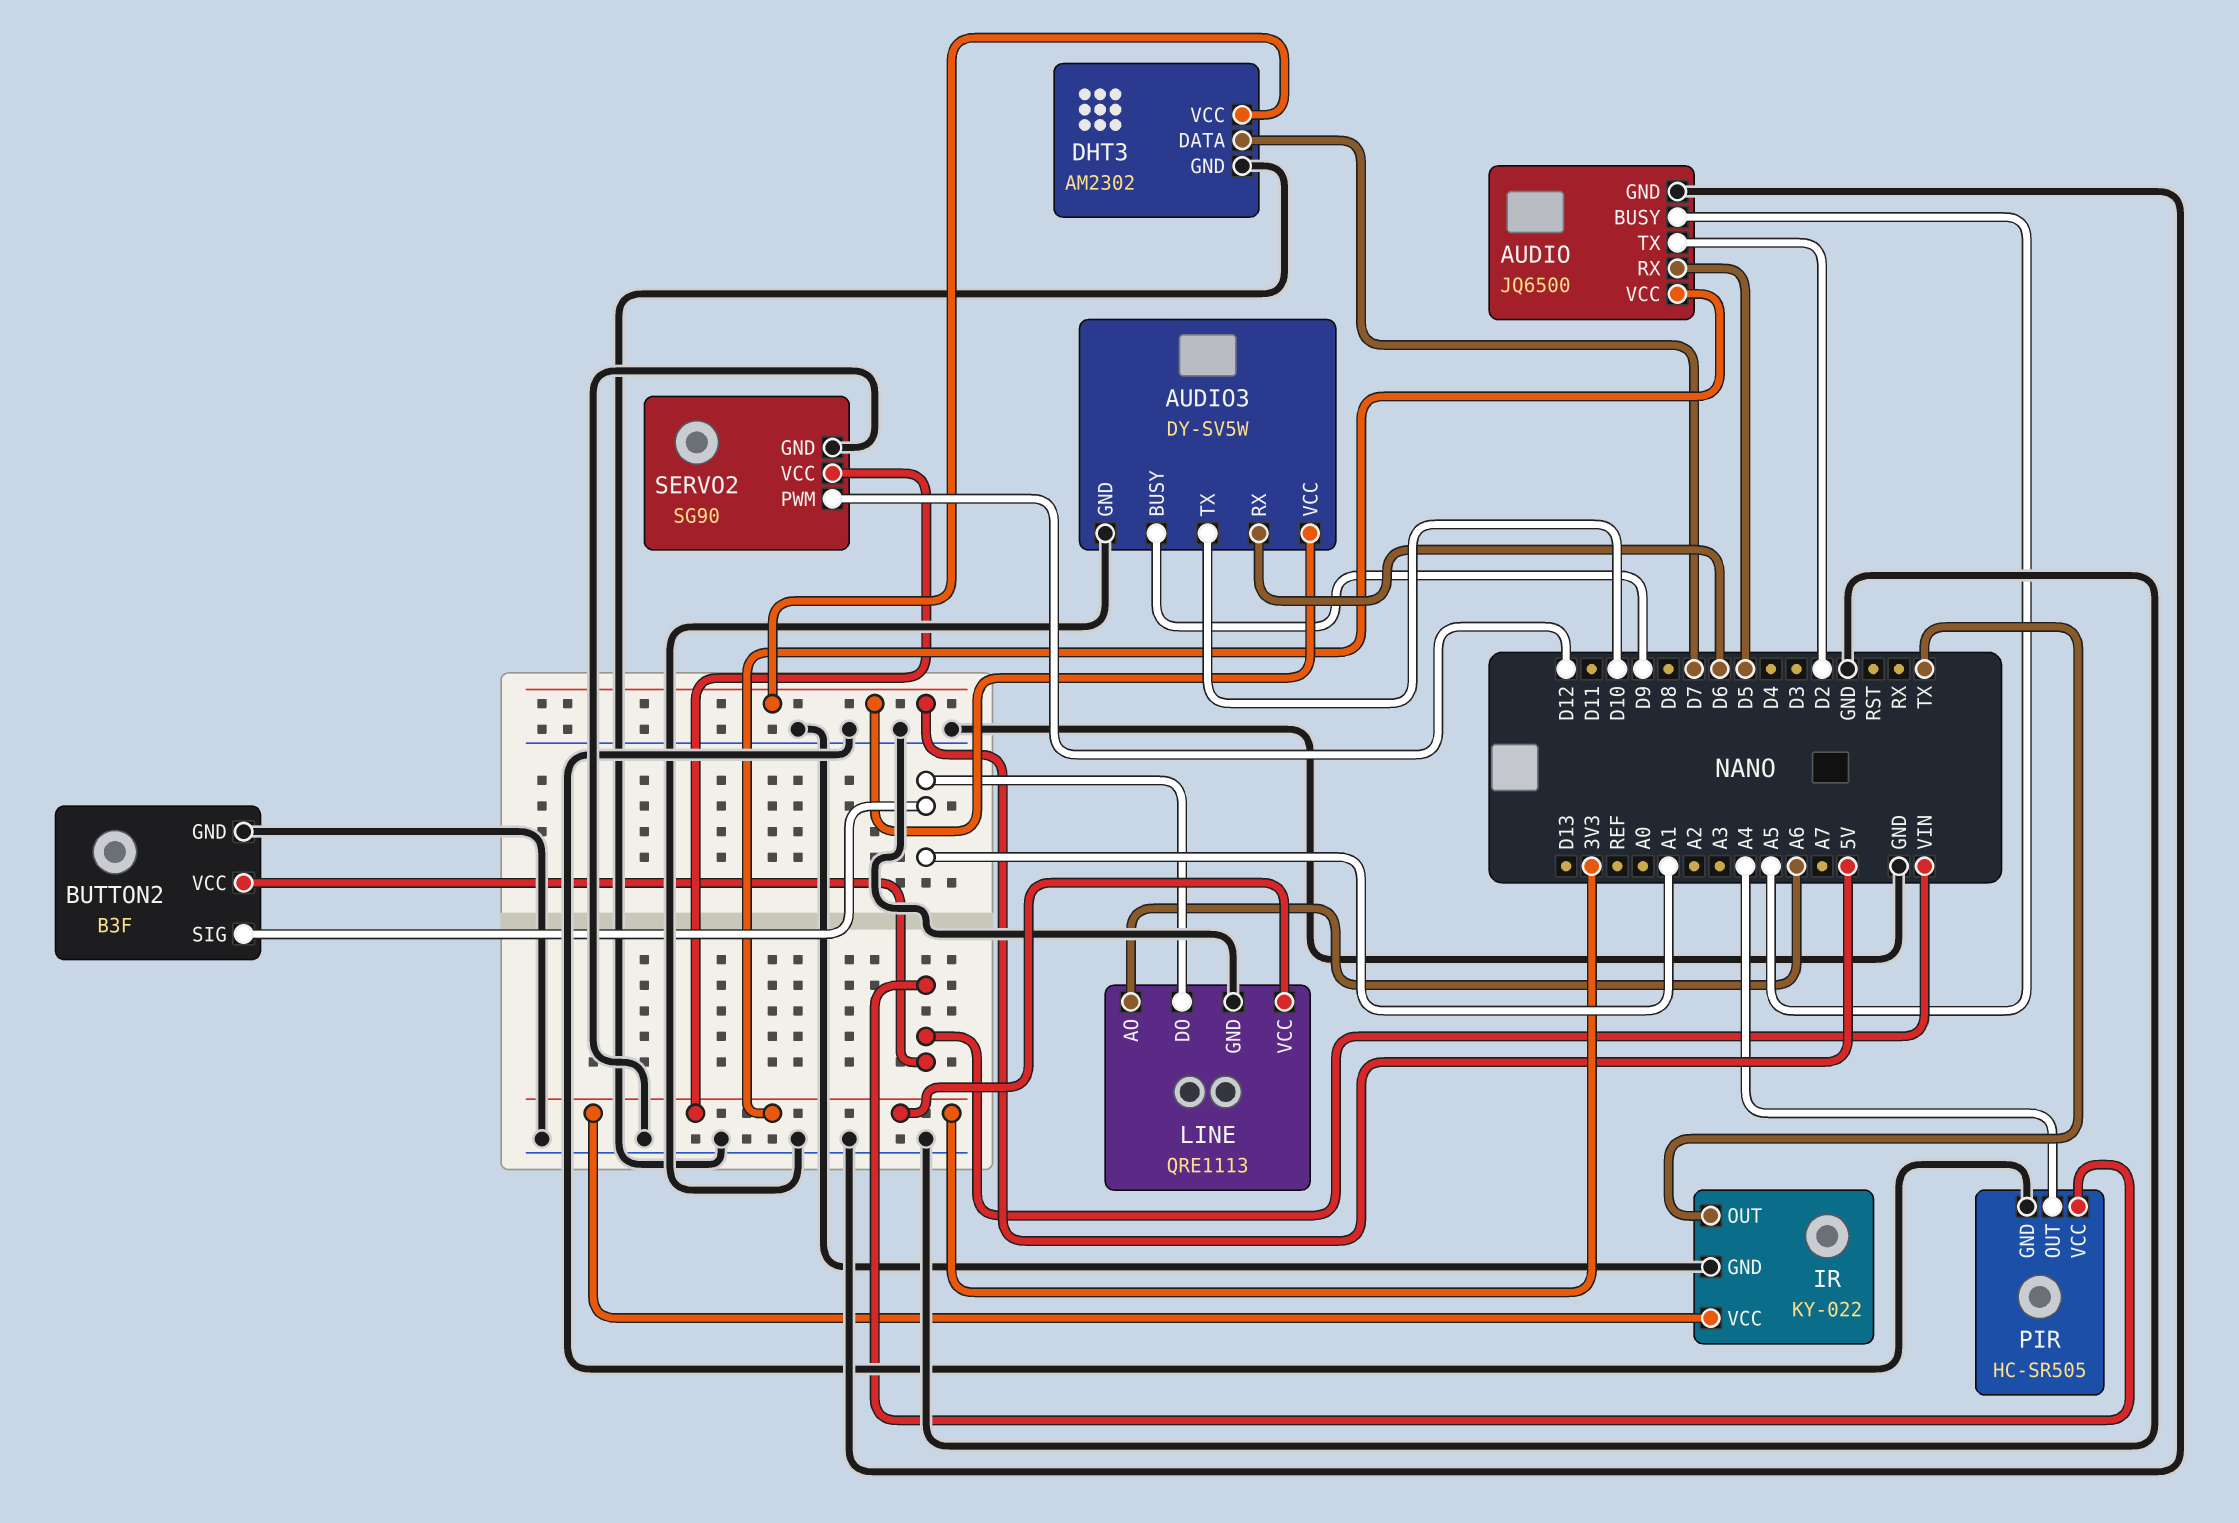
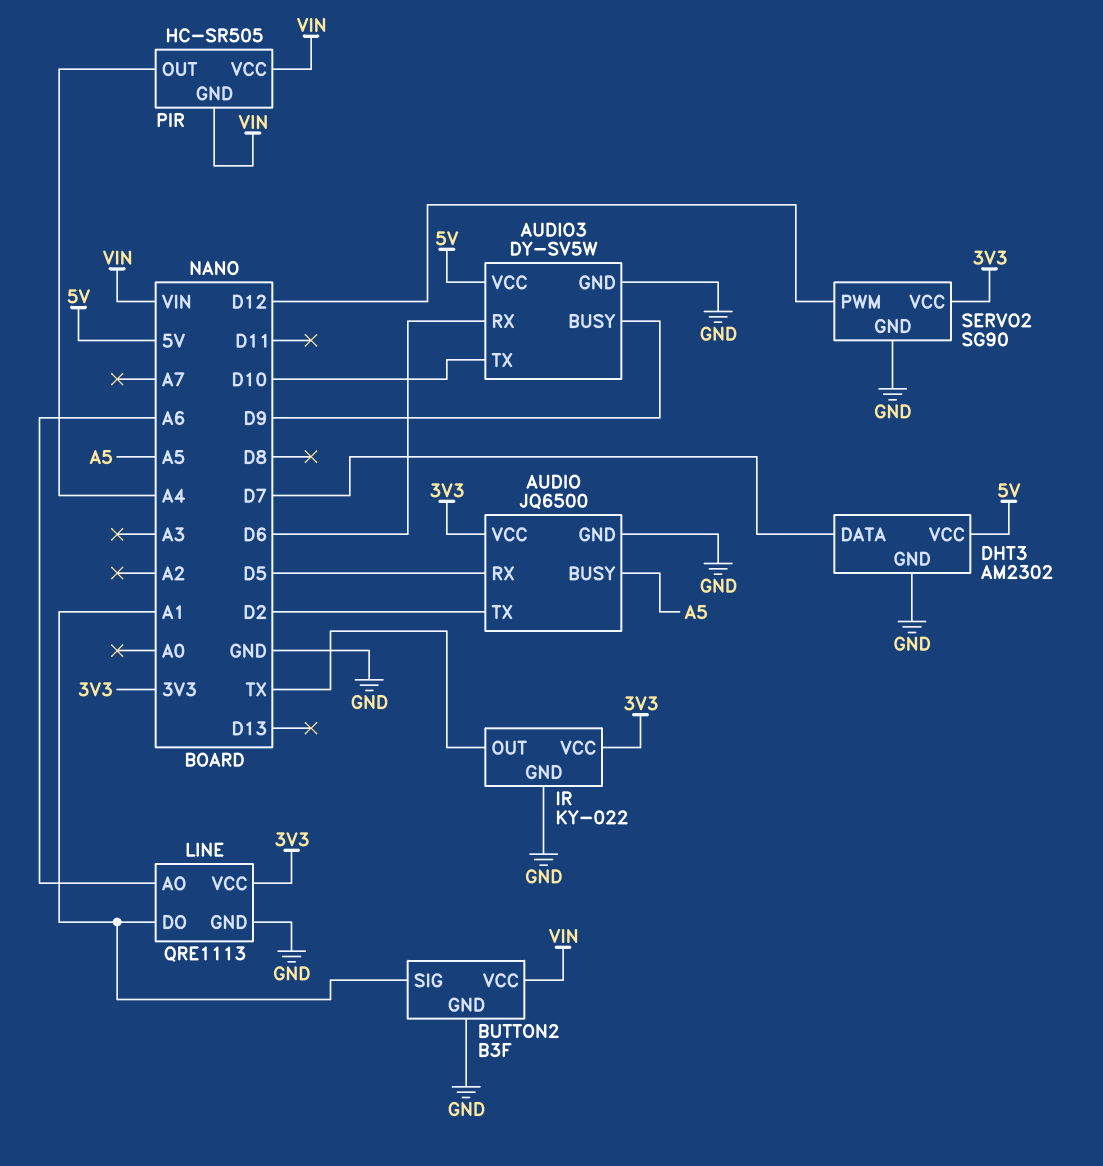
PIR pin GND: GND -> VIN

